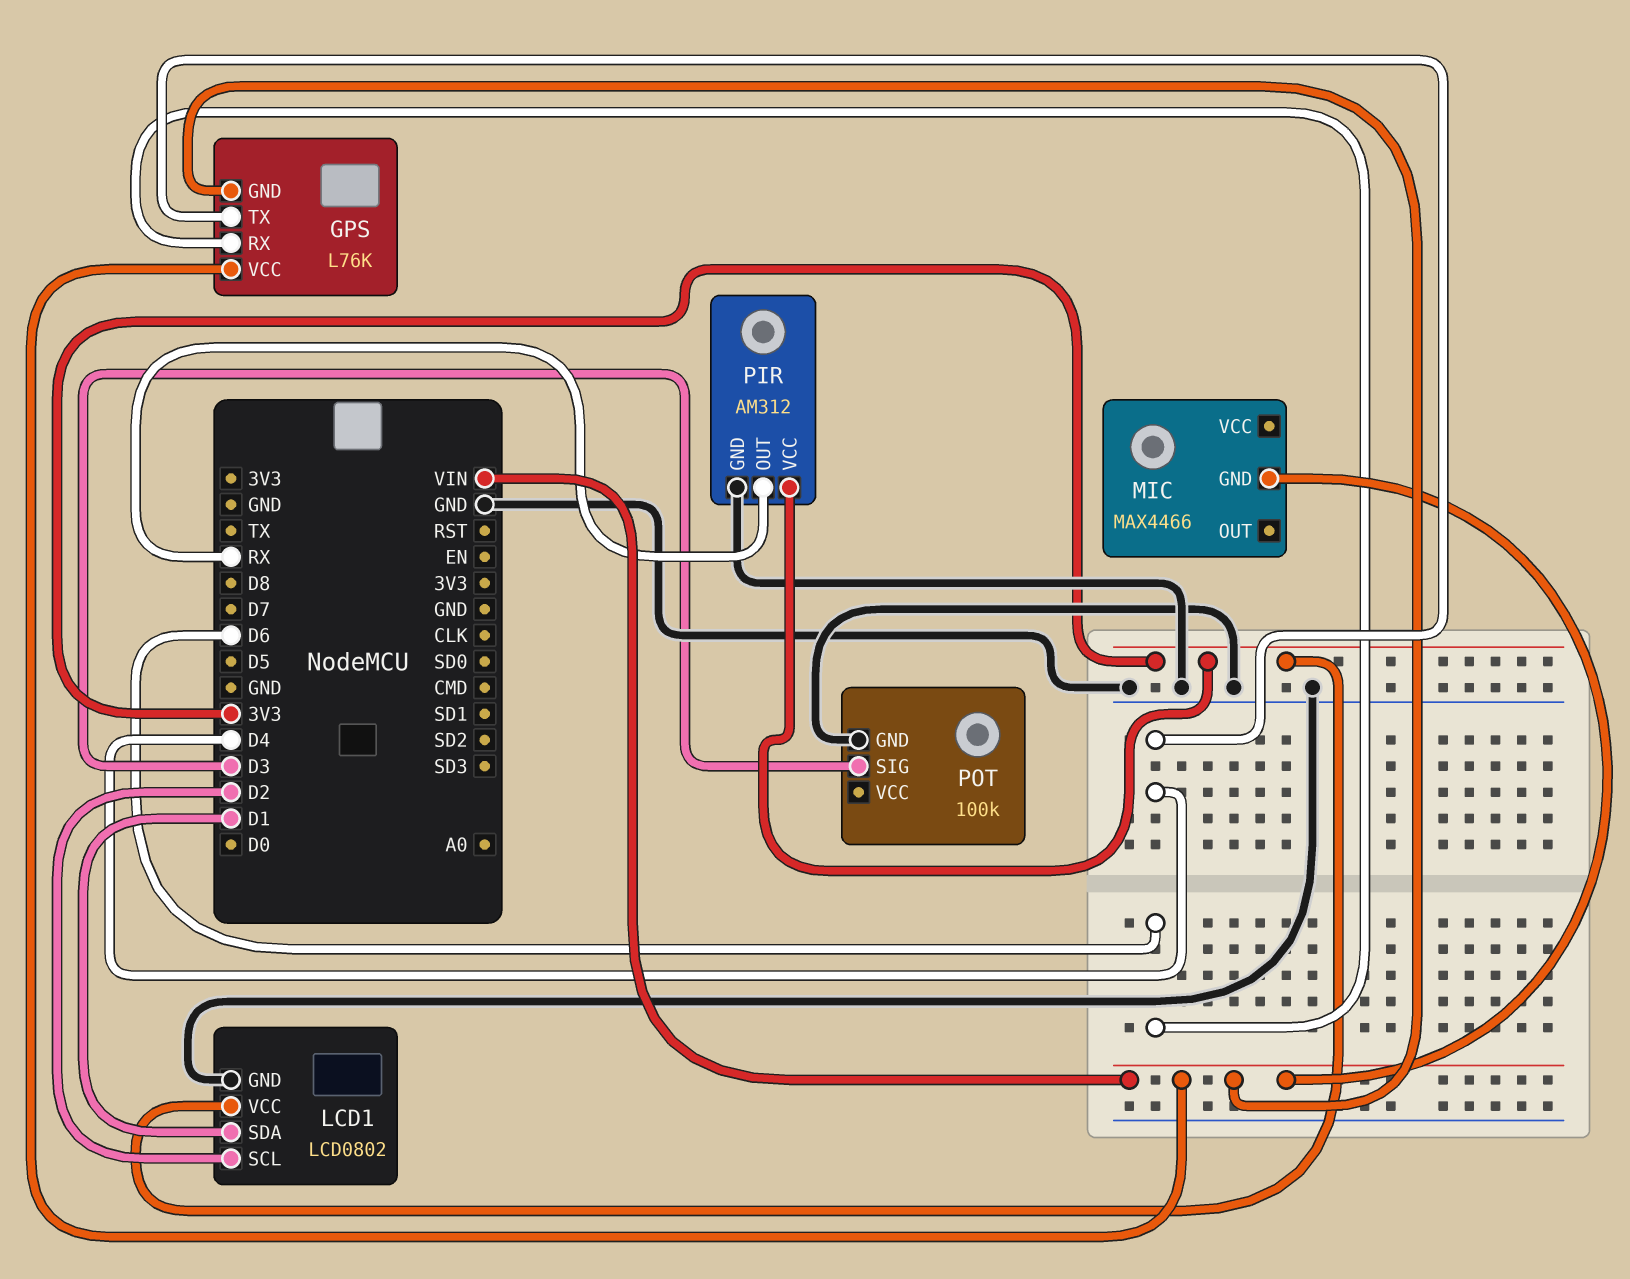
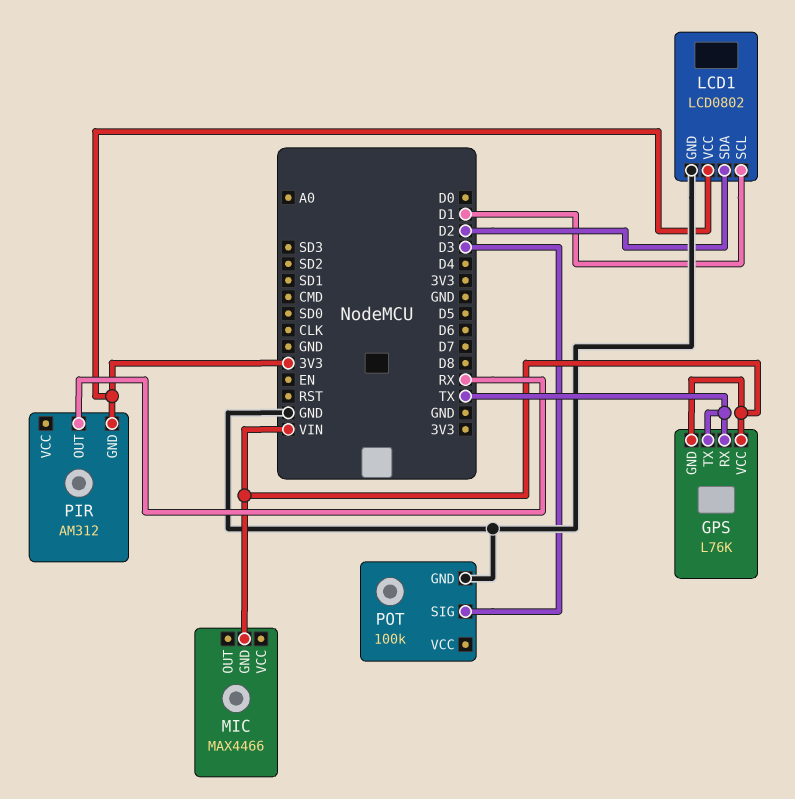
GPS pin RX: D6 -> TX
GPS pin TX: D4 -> TX
LCD1 pin SCL: D2 -> D1
LCD1 pin SDA: D1 -> D2
PIR pin GND: GND -> 3V3
PIR pin VCC: 3V3 -> none

